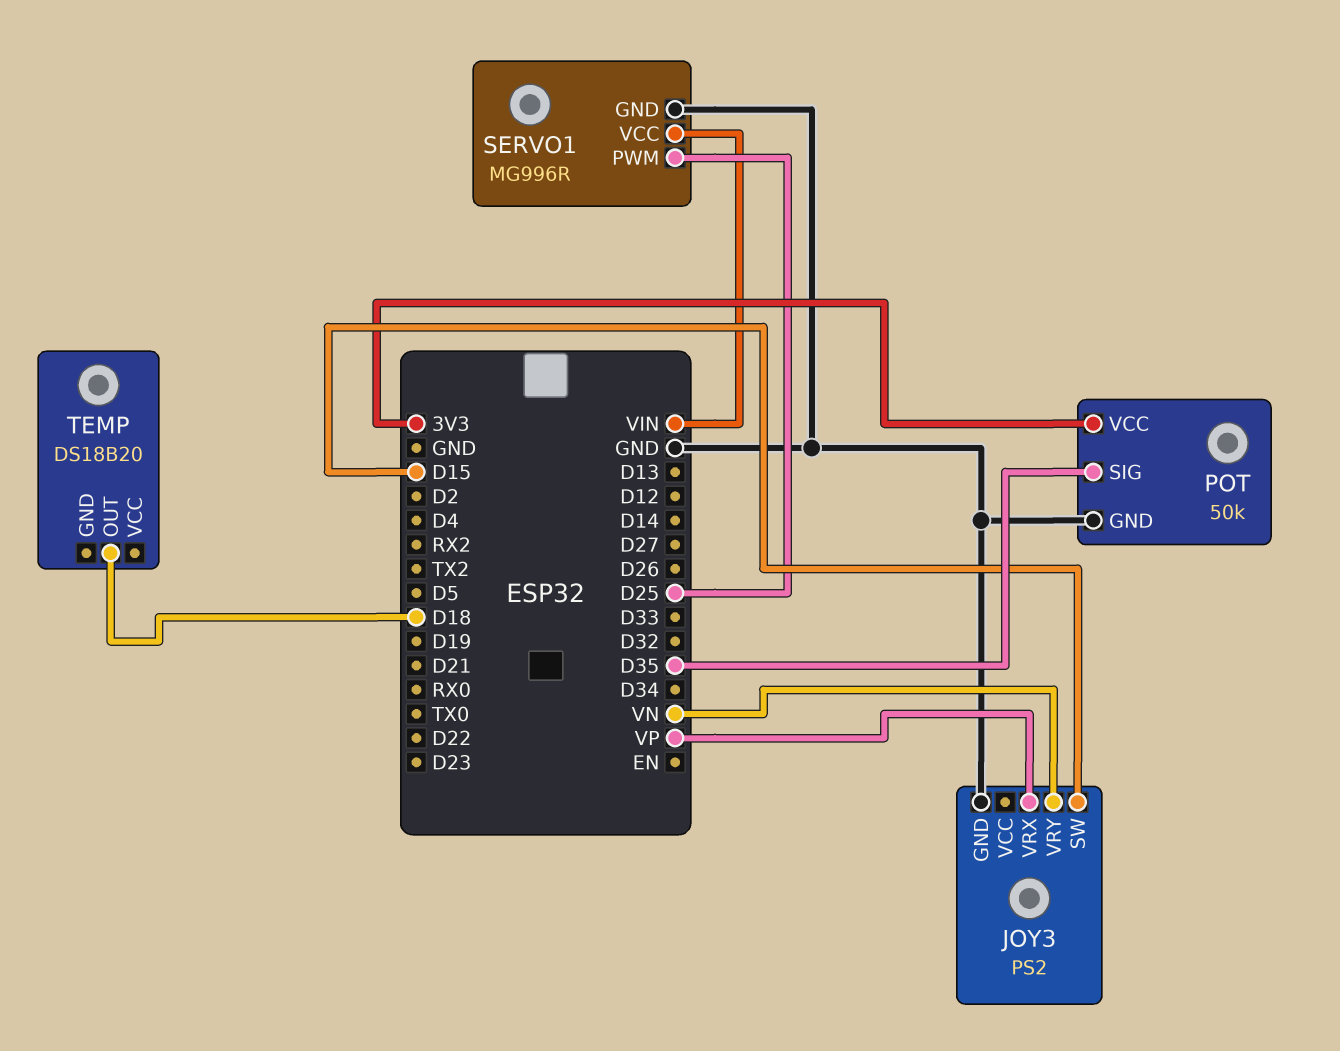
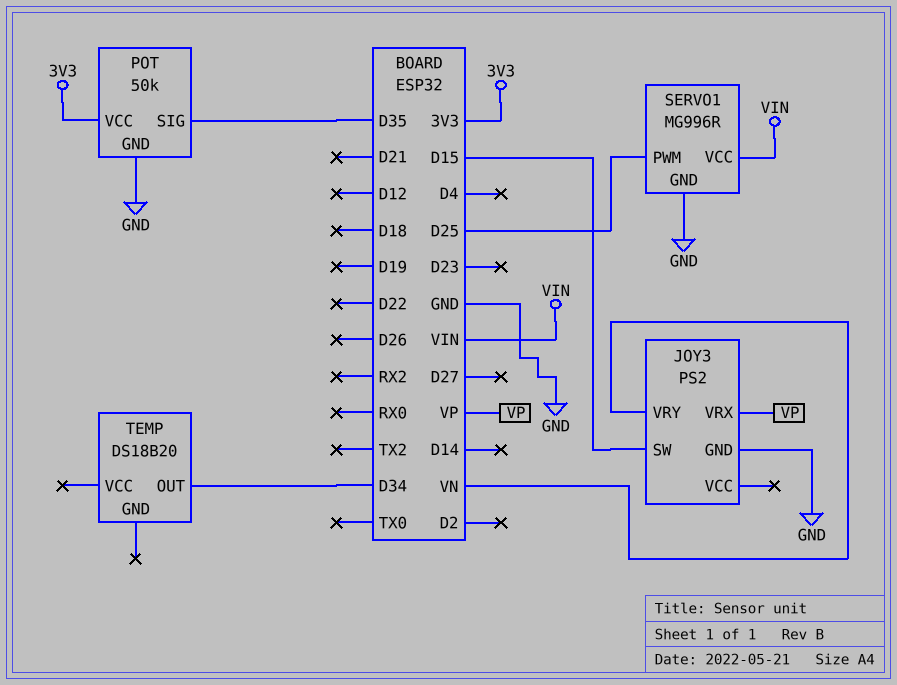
TEMP pin OUT: D18 -> D34

